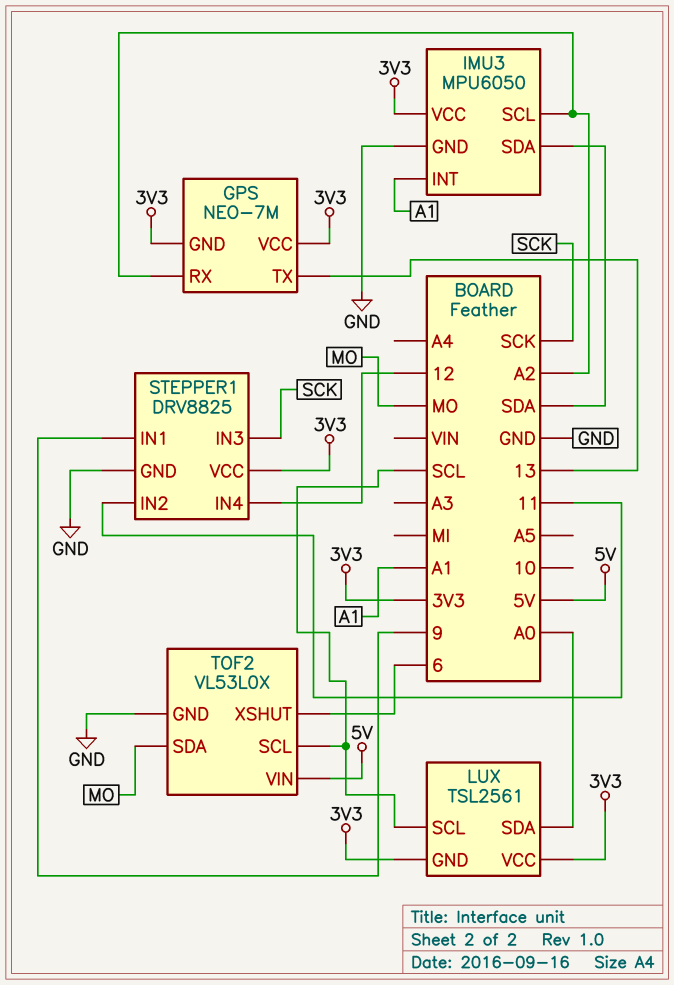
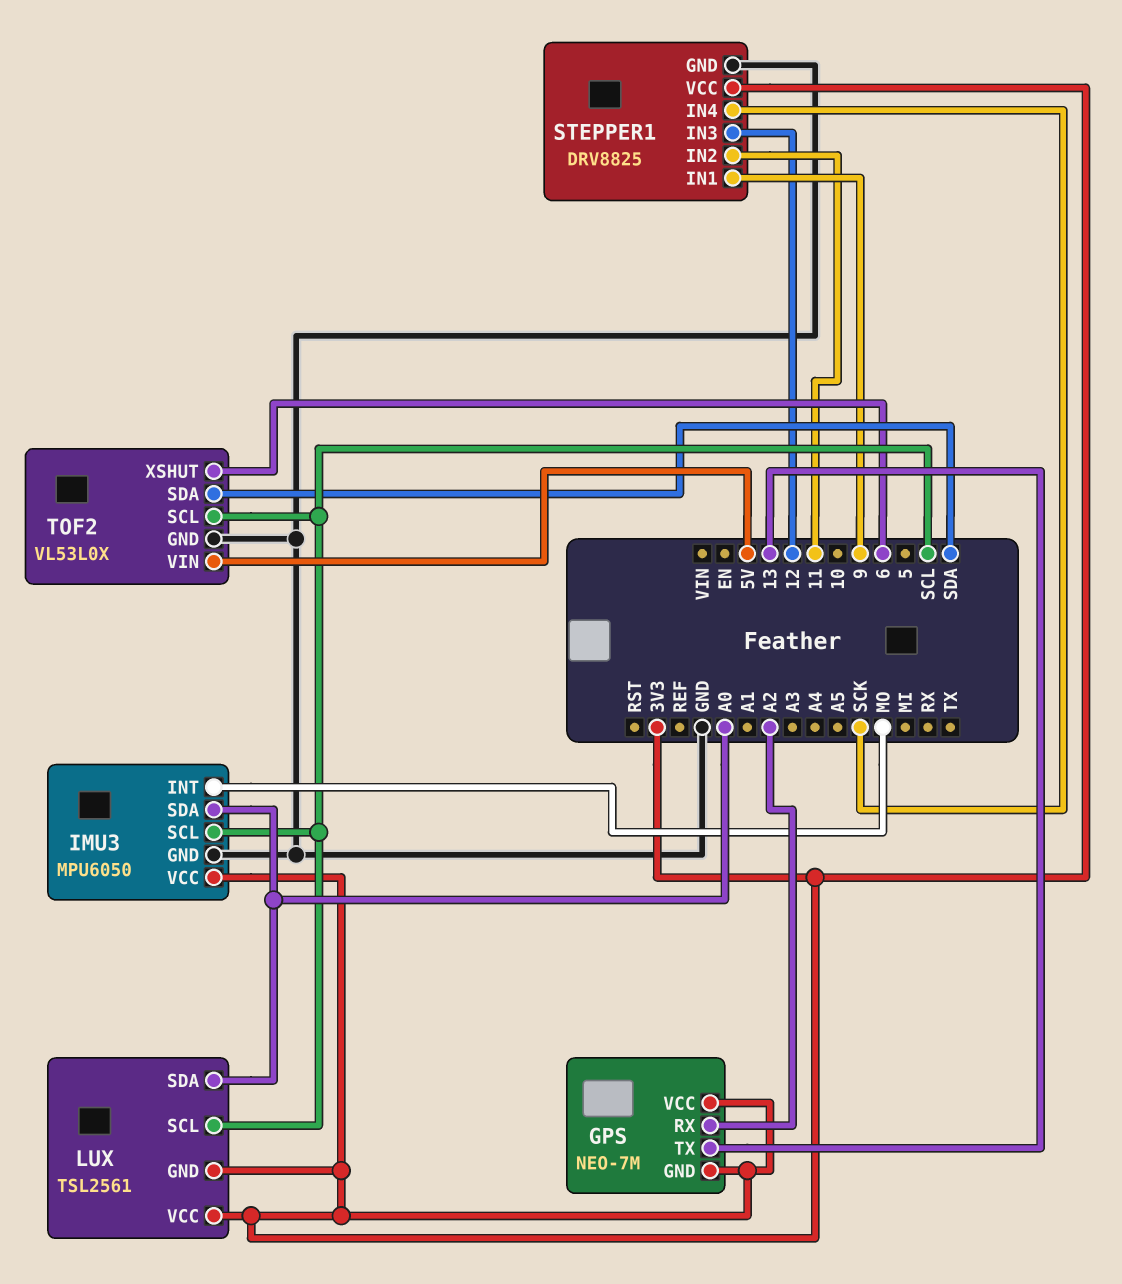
IMU3 pin INT: A1 -> MO
IMU3 pin SCL: A2 -> SCL
IMU3 pin SDA: SDA -> A0
STEPPER1 pin IN3: SCK -> 12
STEPPER1 pin IN4: 12 -> SCK
TOF2 pin SDA: MO -> SDA

